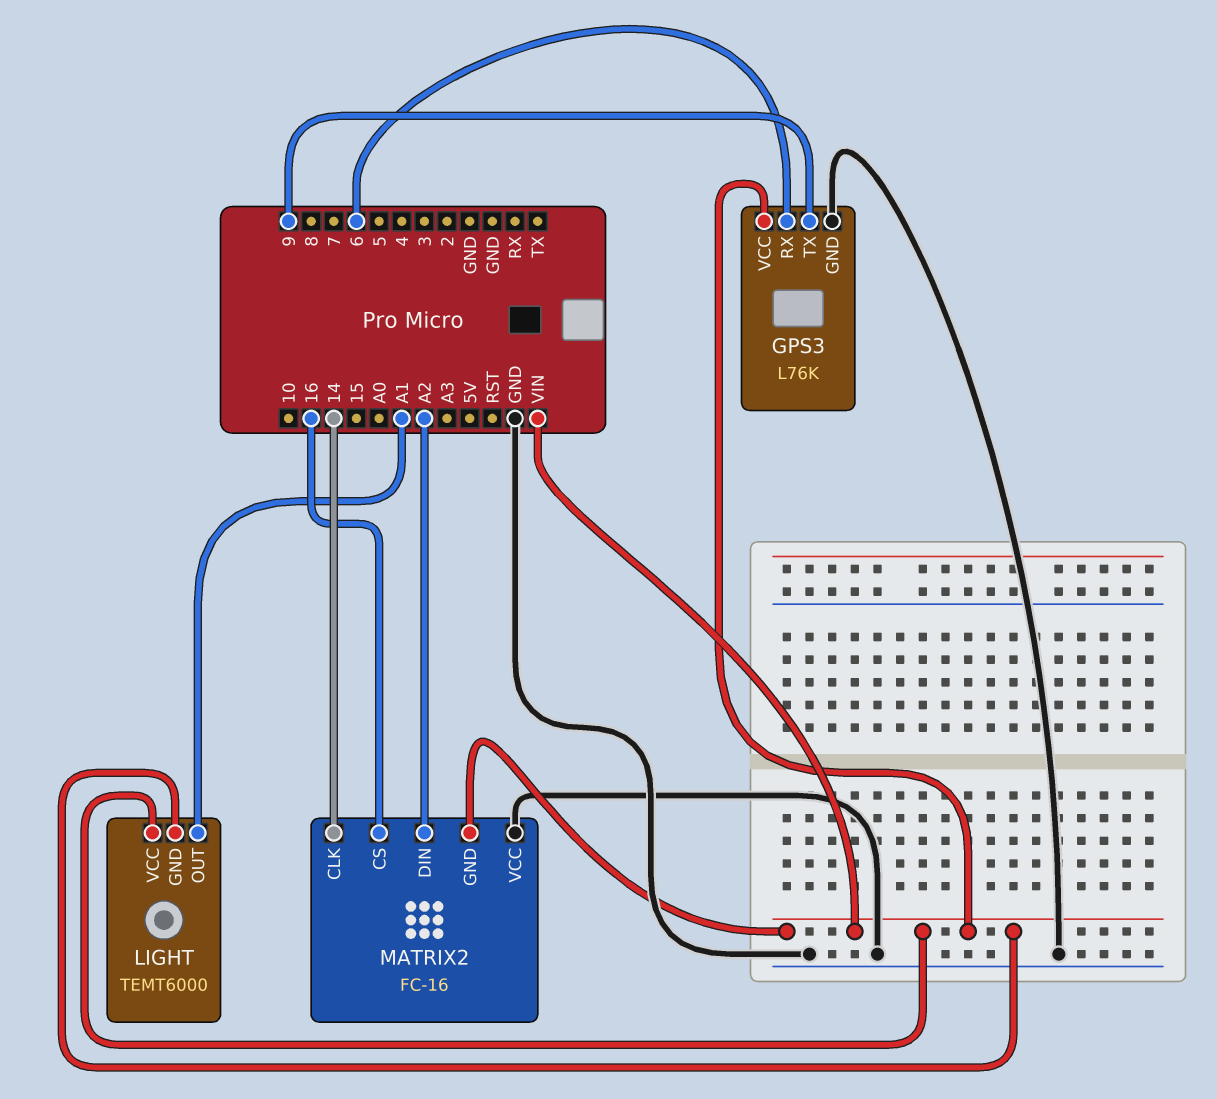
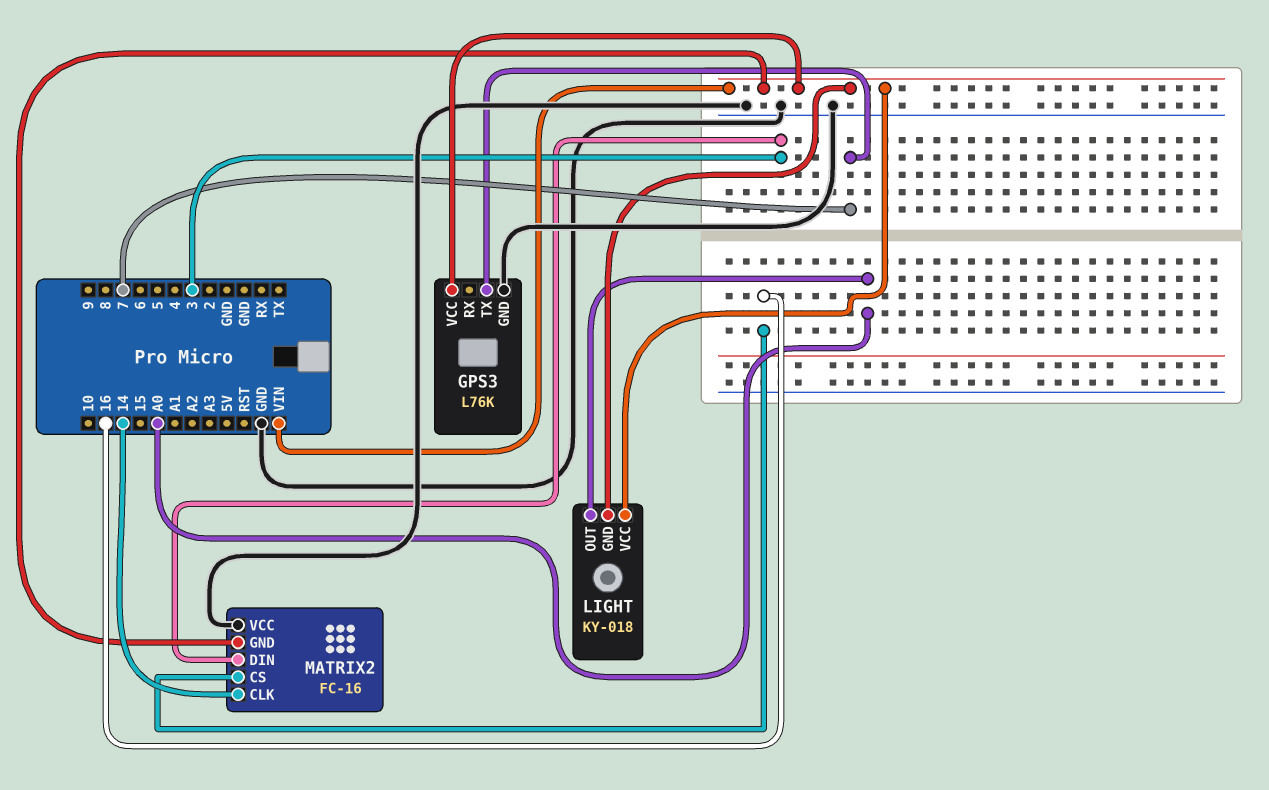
GPS3 pin RX: 6 -> none
GPS3 pin TX: 9 -> 7
LIGHT: TEMT6000 -> KY-018
LIGHT pin OUT: A1 -> A0
MATRIX2 pin DIN: A2 -> 3

